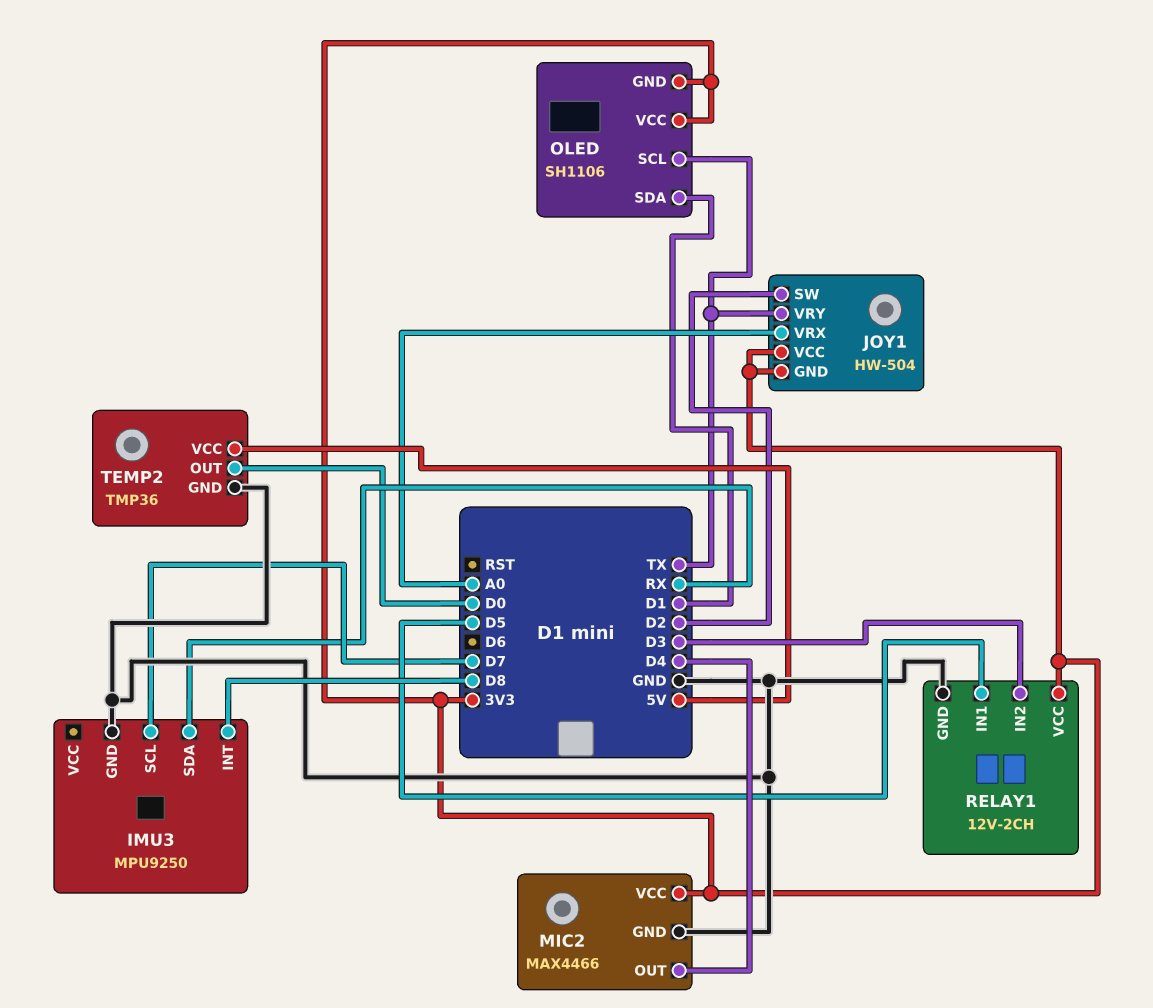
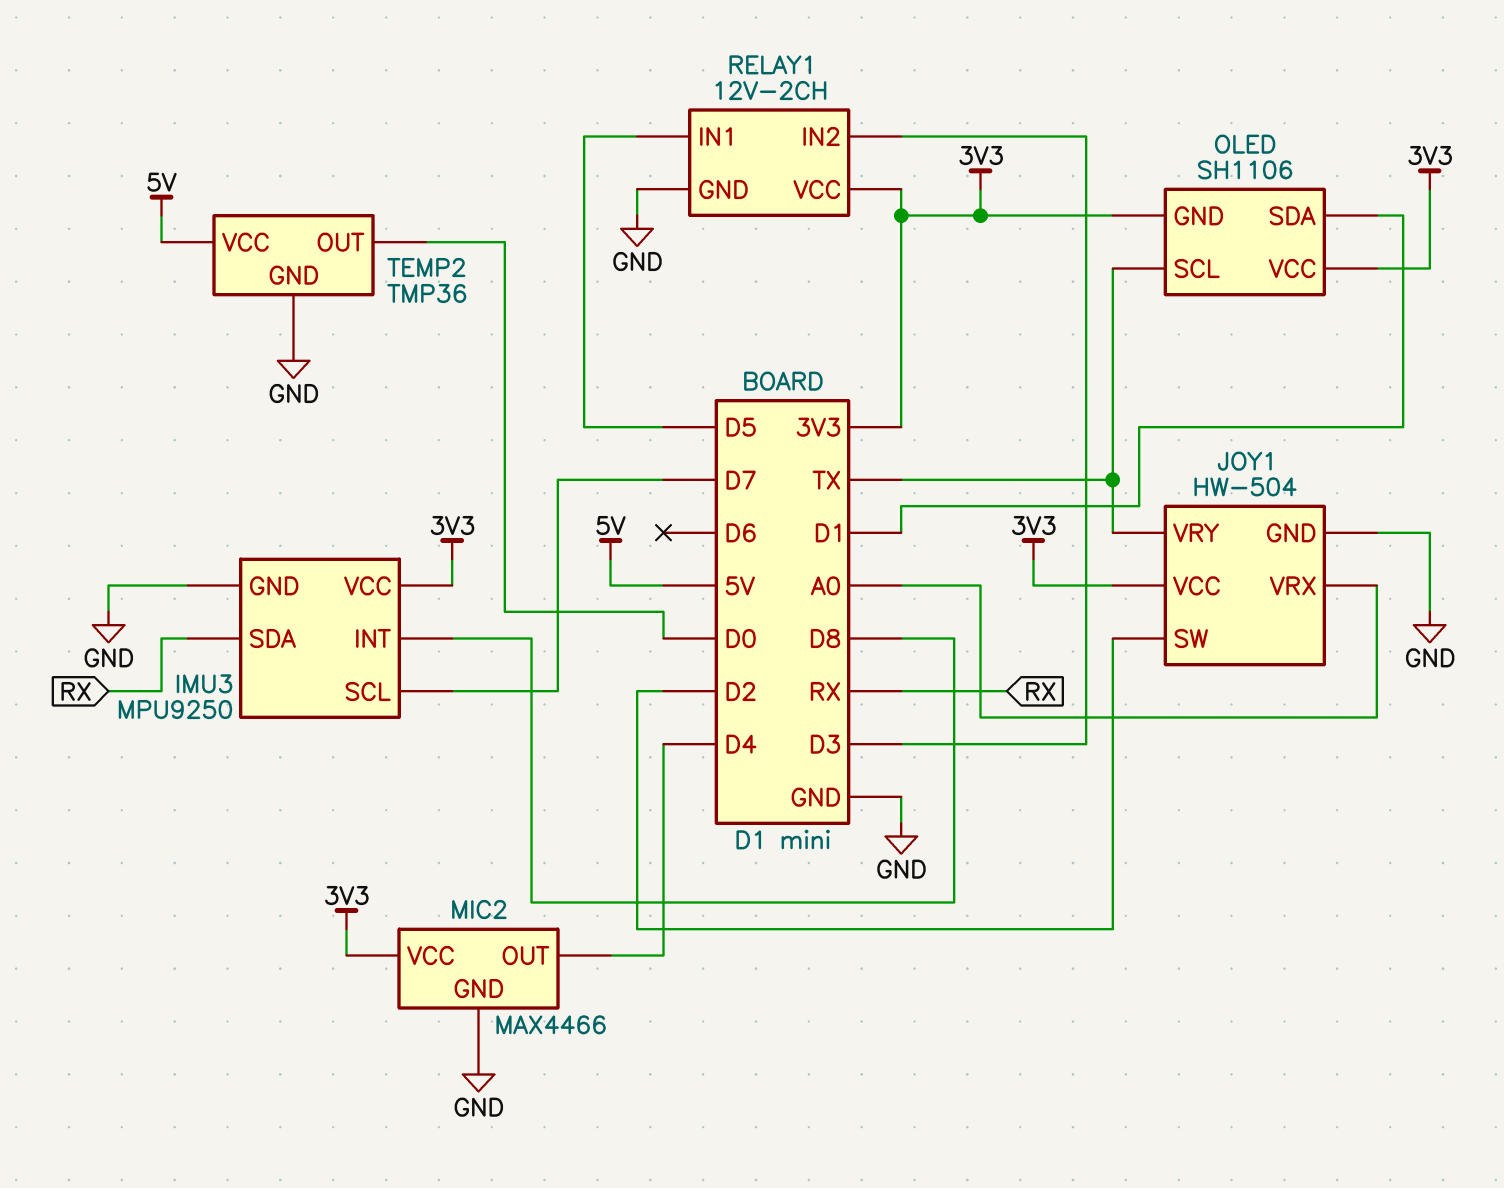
IMU3 pin VCC: none -> 3V3
JOY1 pin GND: 3V3 -> GND

